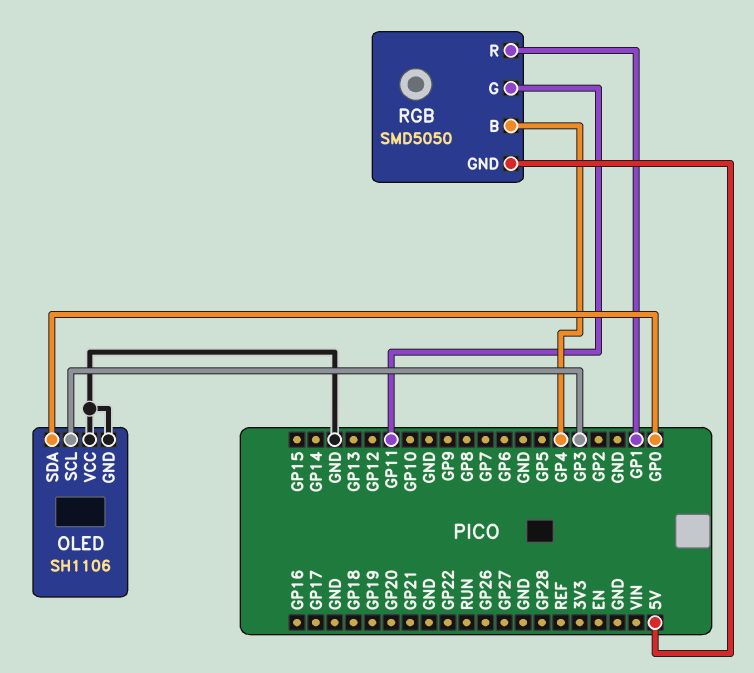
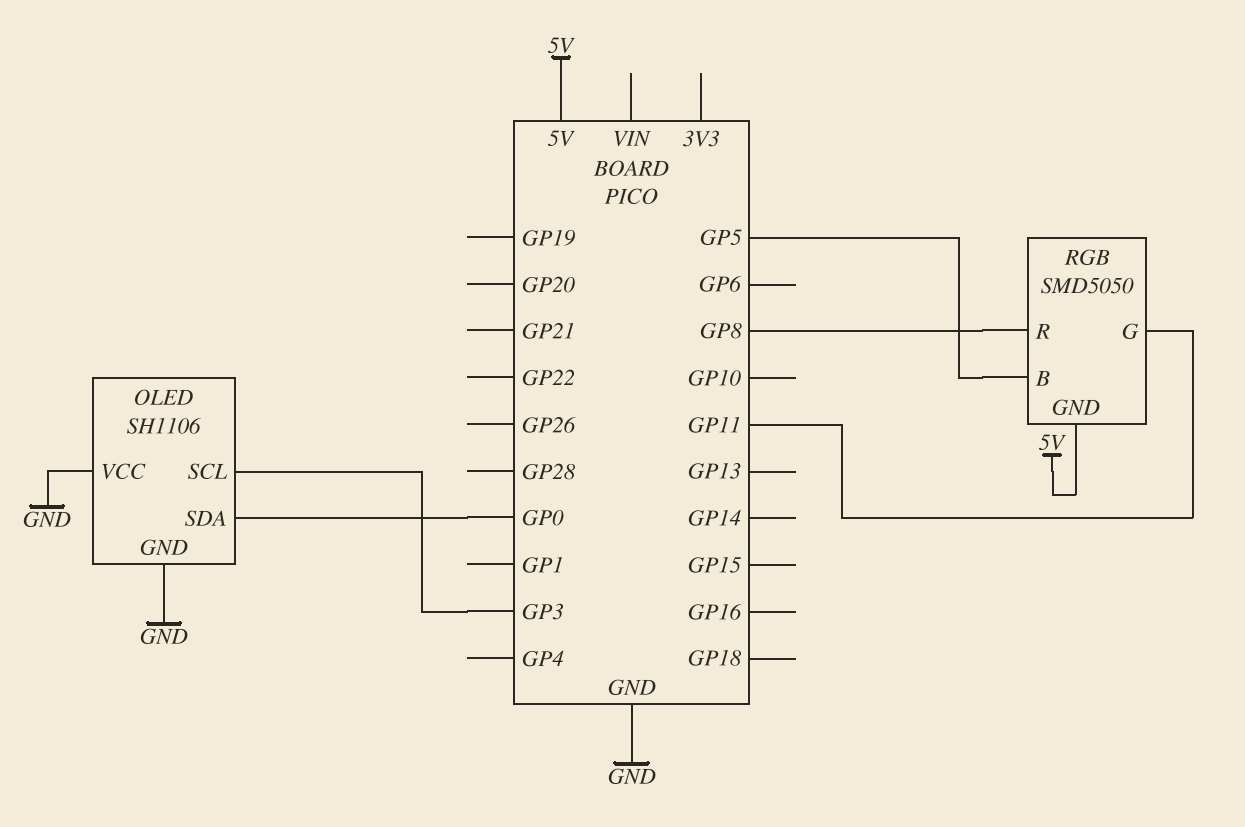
RGB pin B: GP4 -> GP5
RGB pin R: GP1 -> GP8

